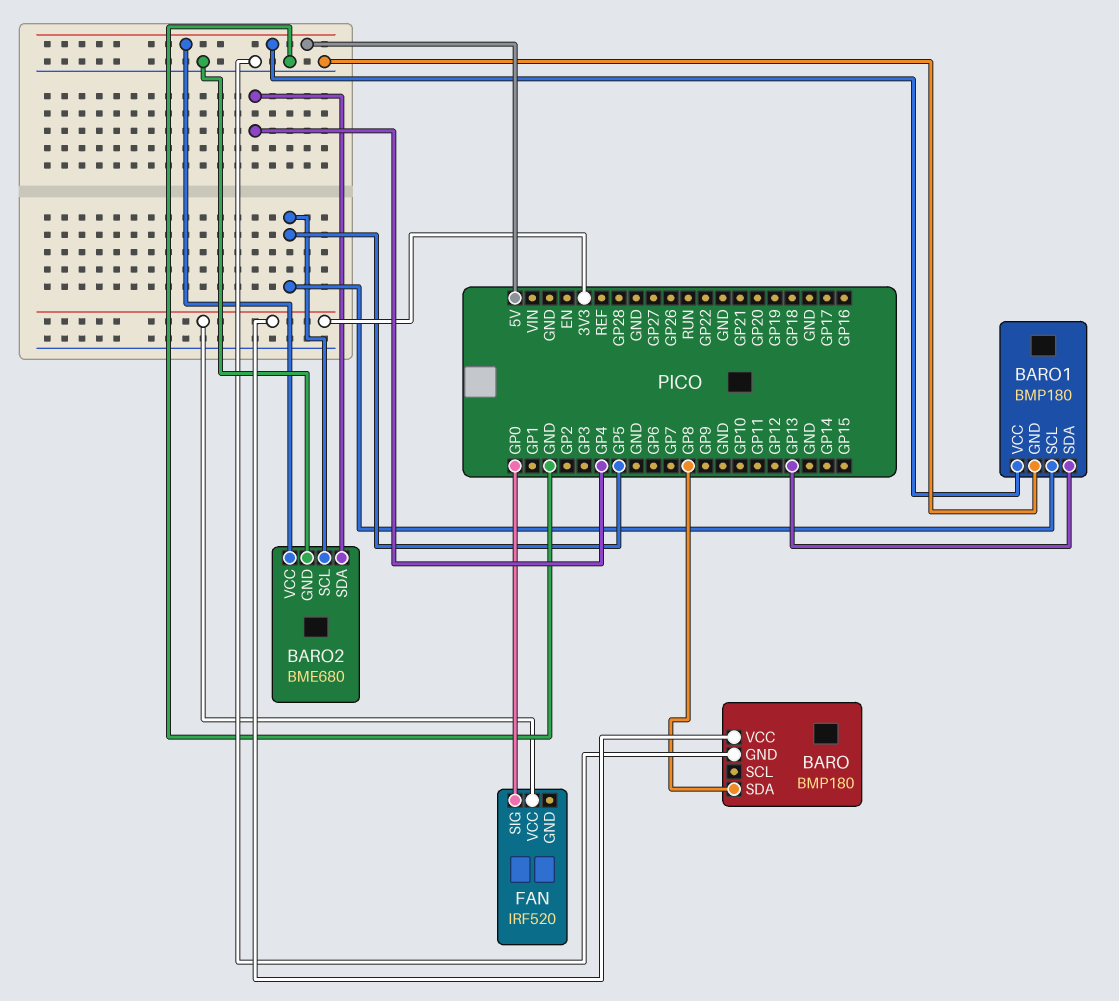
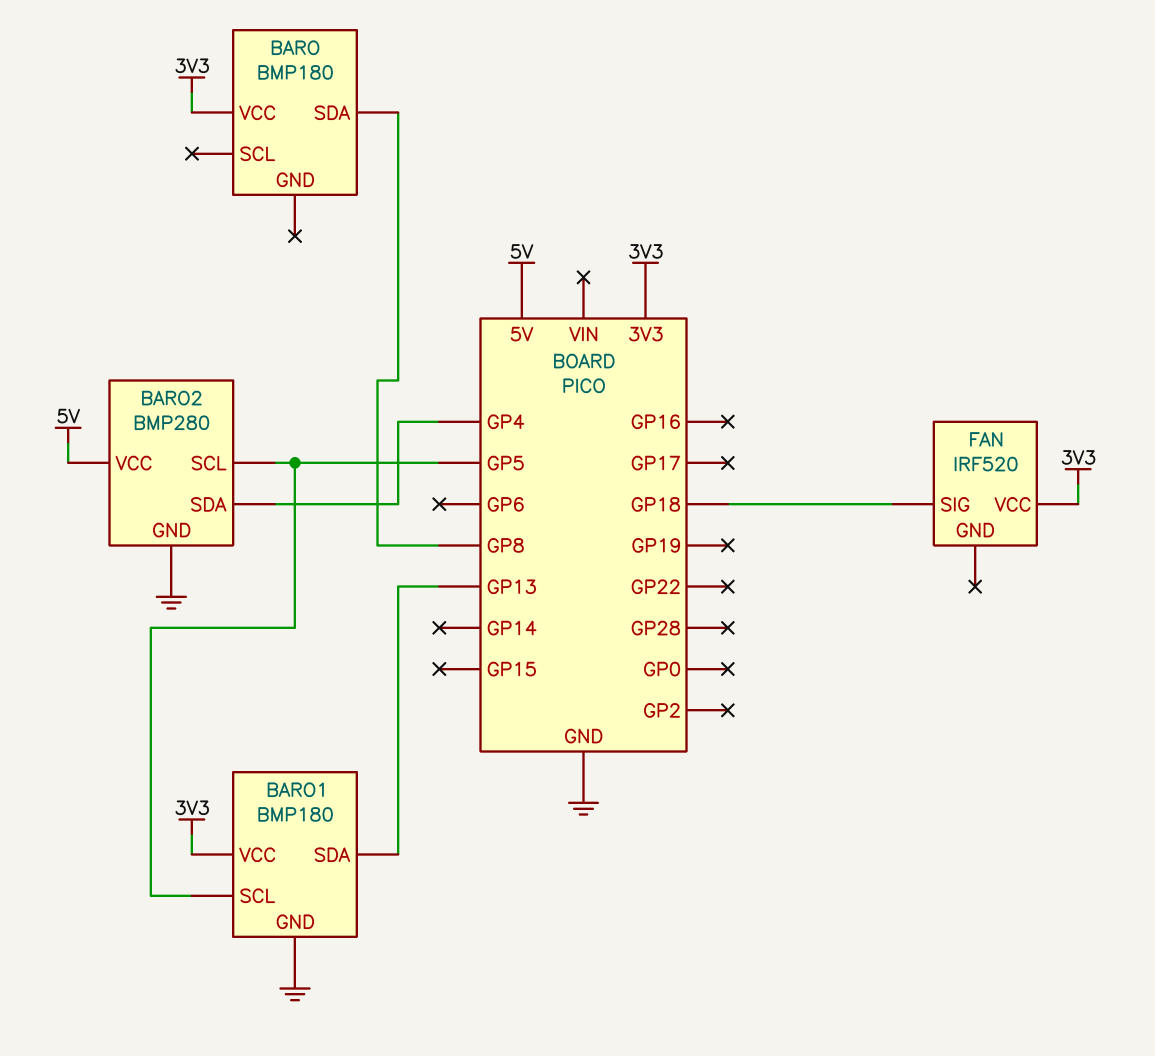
BARO pin GND: GND -> none
BARO1 pin VCC: 5V -> 3V3
BARO2: BME680 -> BMP280
FAN pin SIG: GP0 -> GP18

